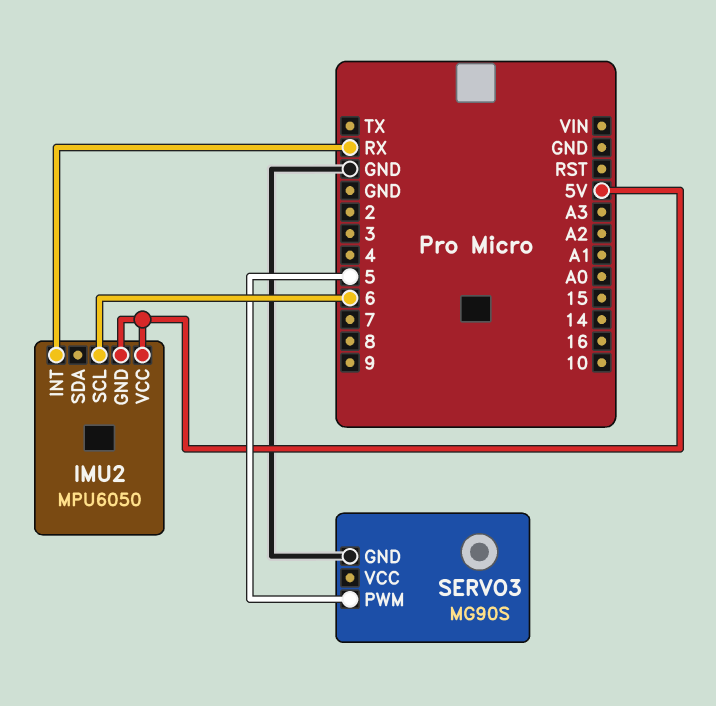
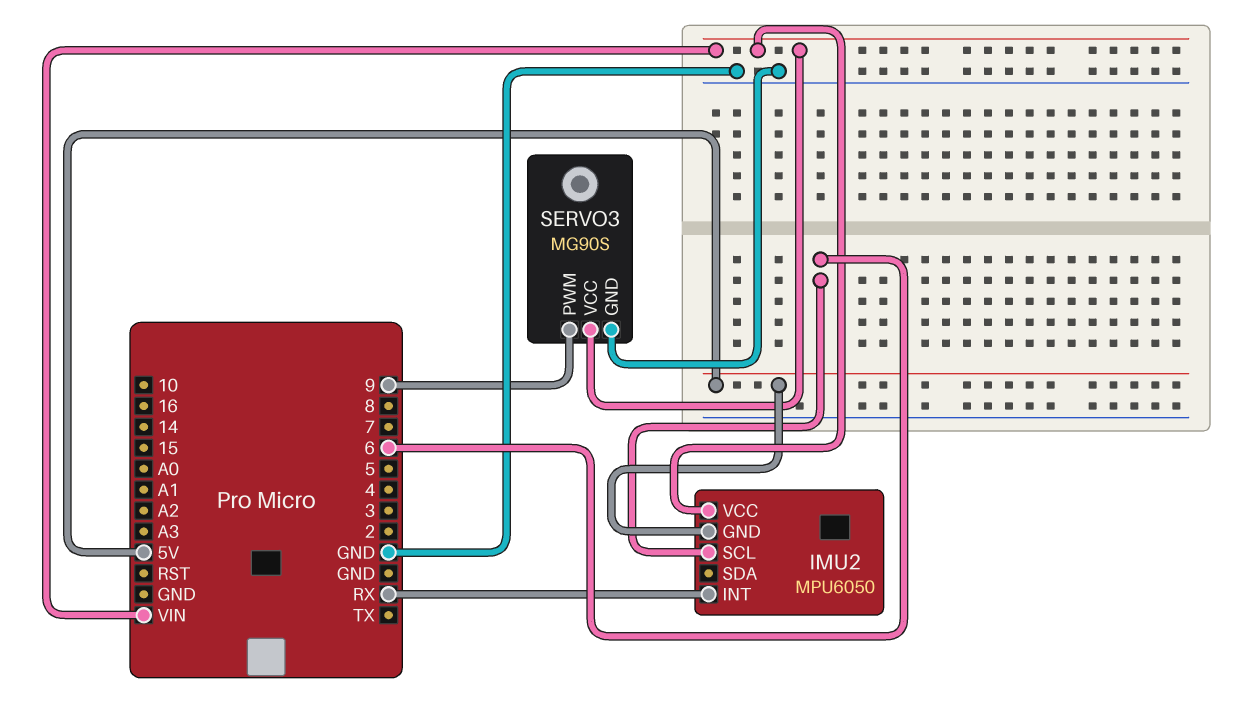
IMU2 pin VCC: 5V -> VIN
SERVO3 pin PWM: 5 -> 9
SERVO3 pin VCC: none -> VIN

